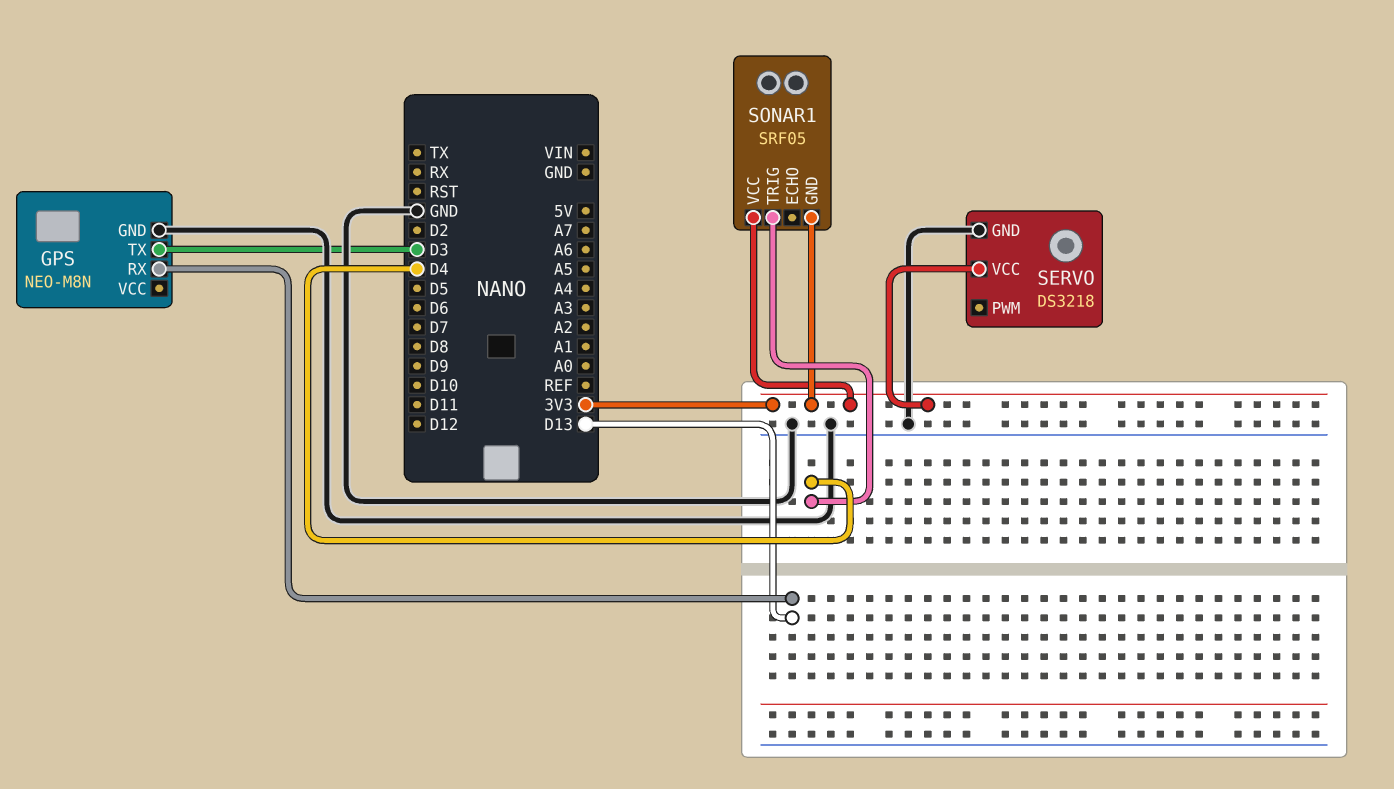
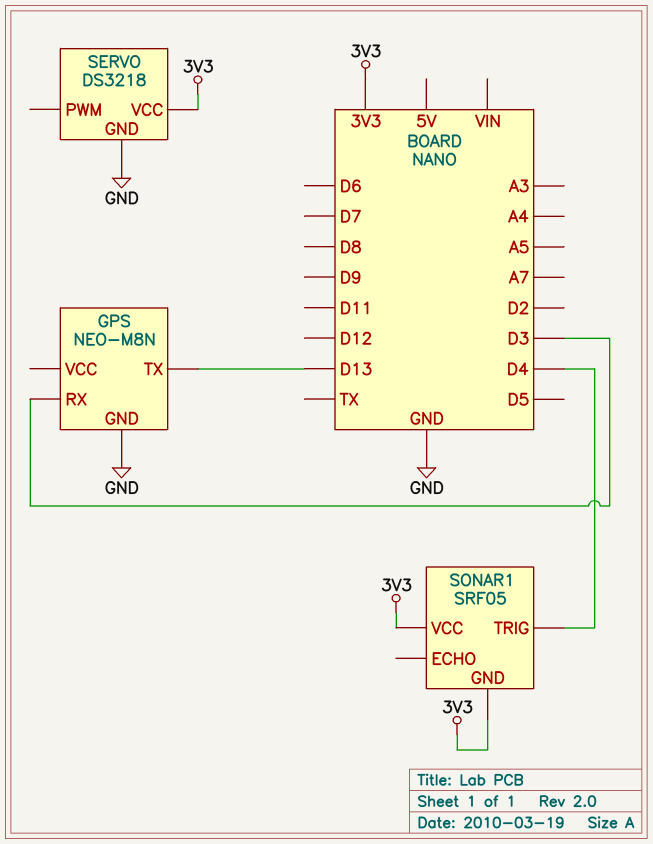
GPS pin RX: D13 -> D3
GPS pin TX: D3 -> D13

